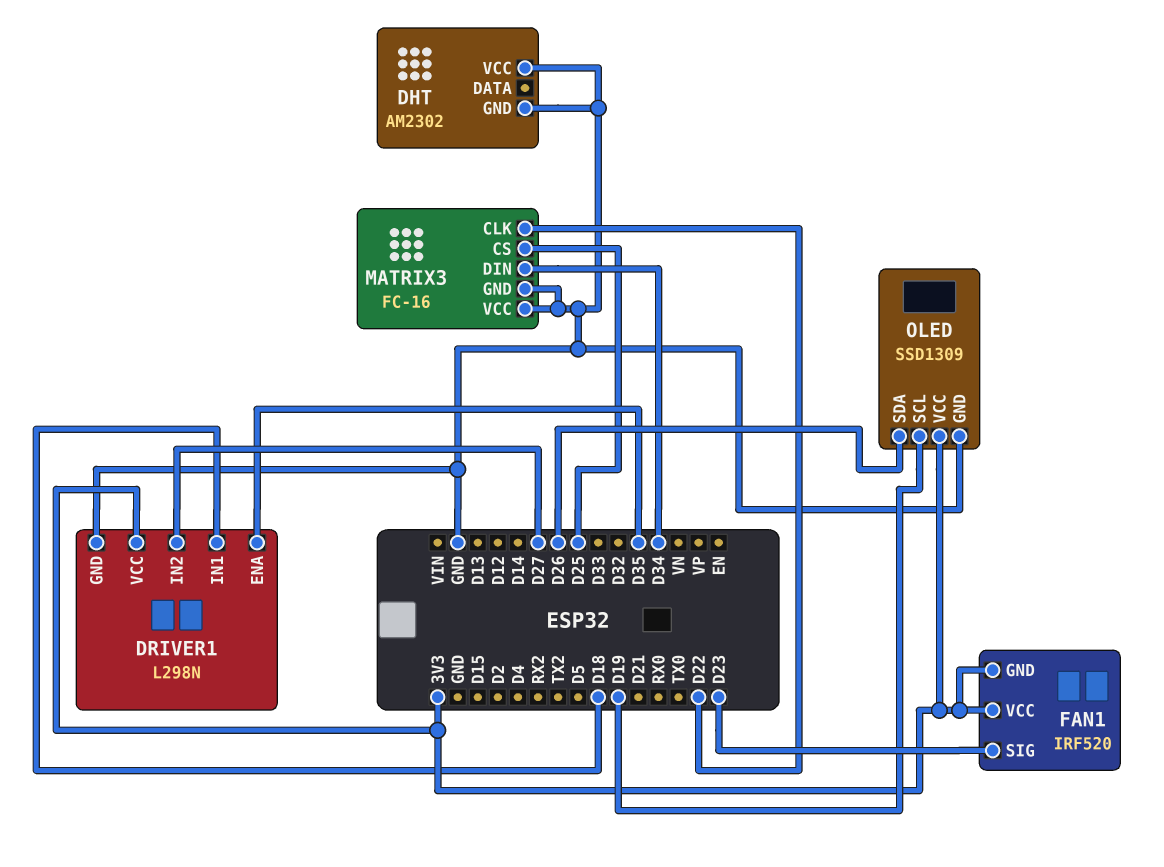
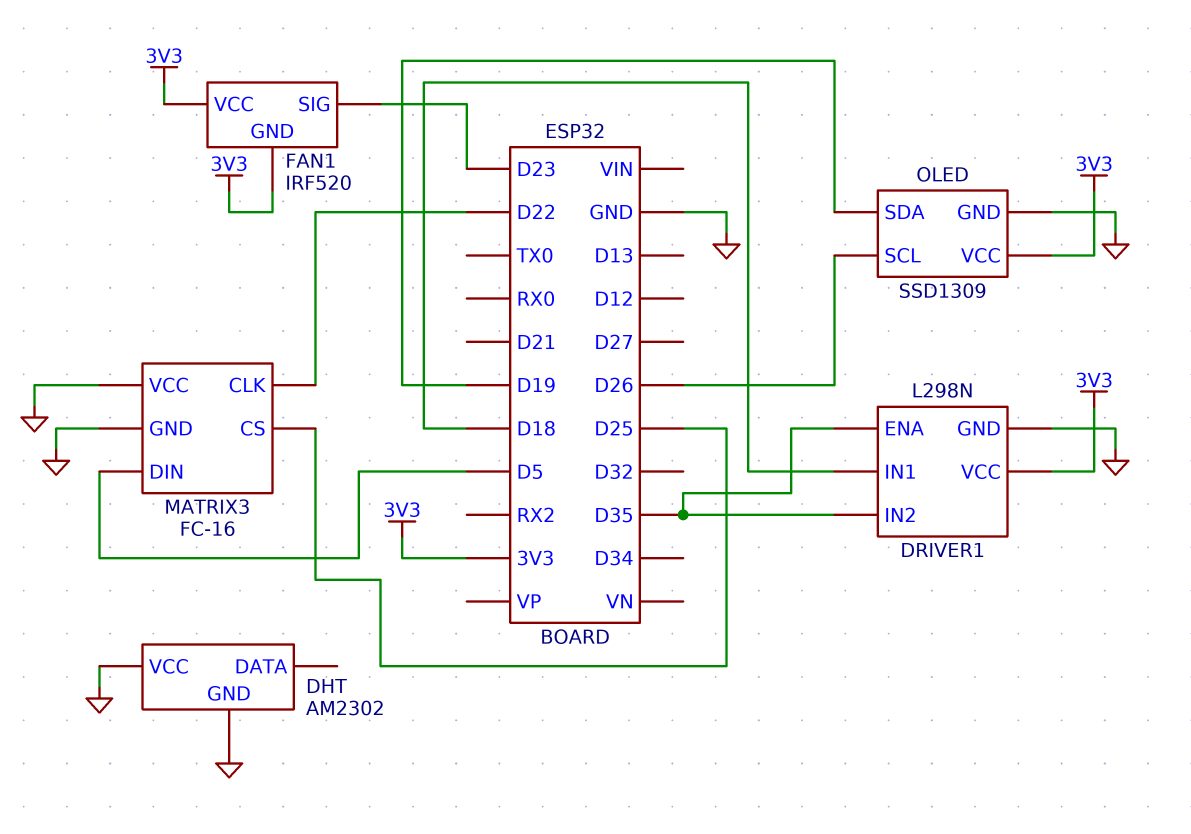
DRIVER1 pin IN2: D27 -> D35
MATRIX3 pin DIN: D34 -> D5
OLED pin SCL: D19 -> D26
OLED pin SDA: D26 -> D19

